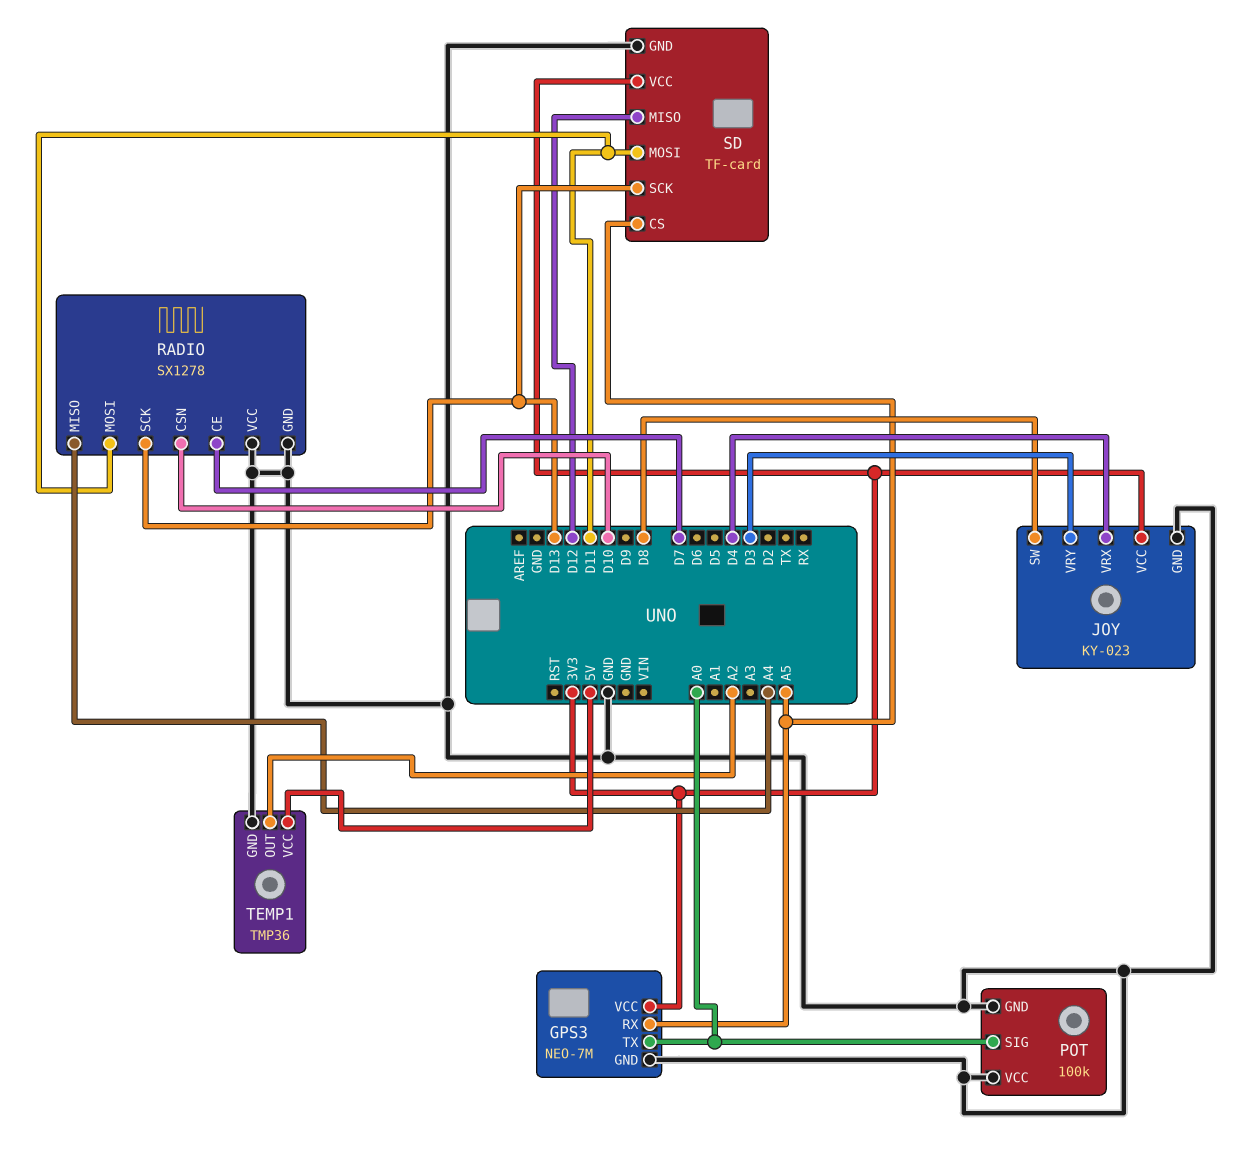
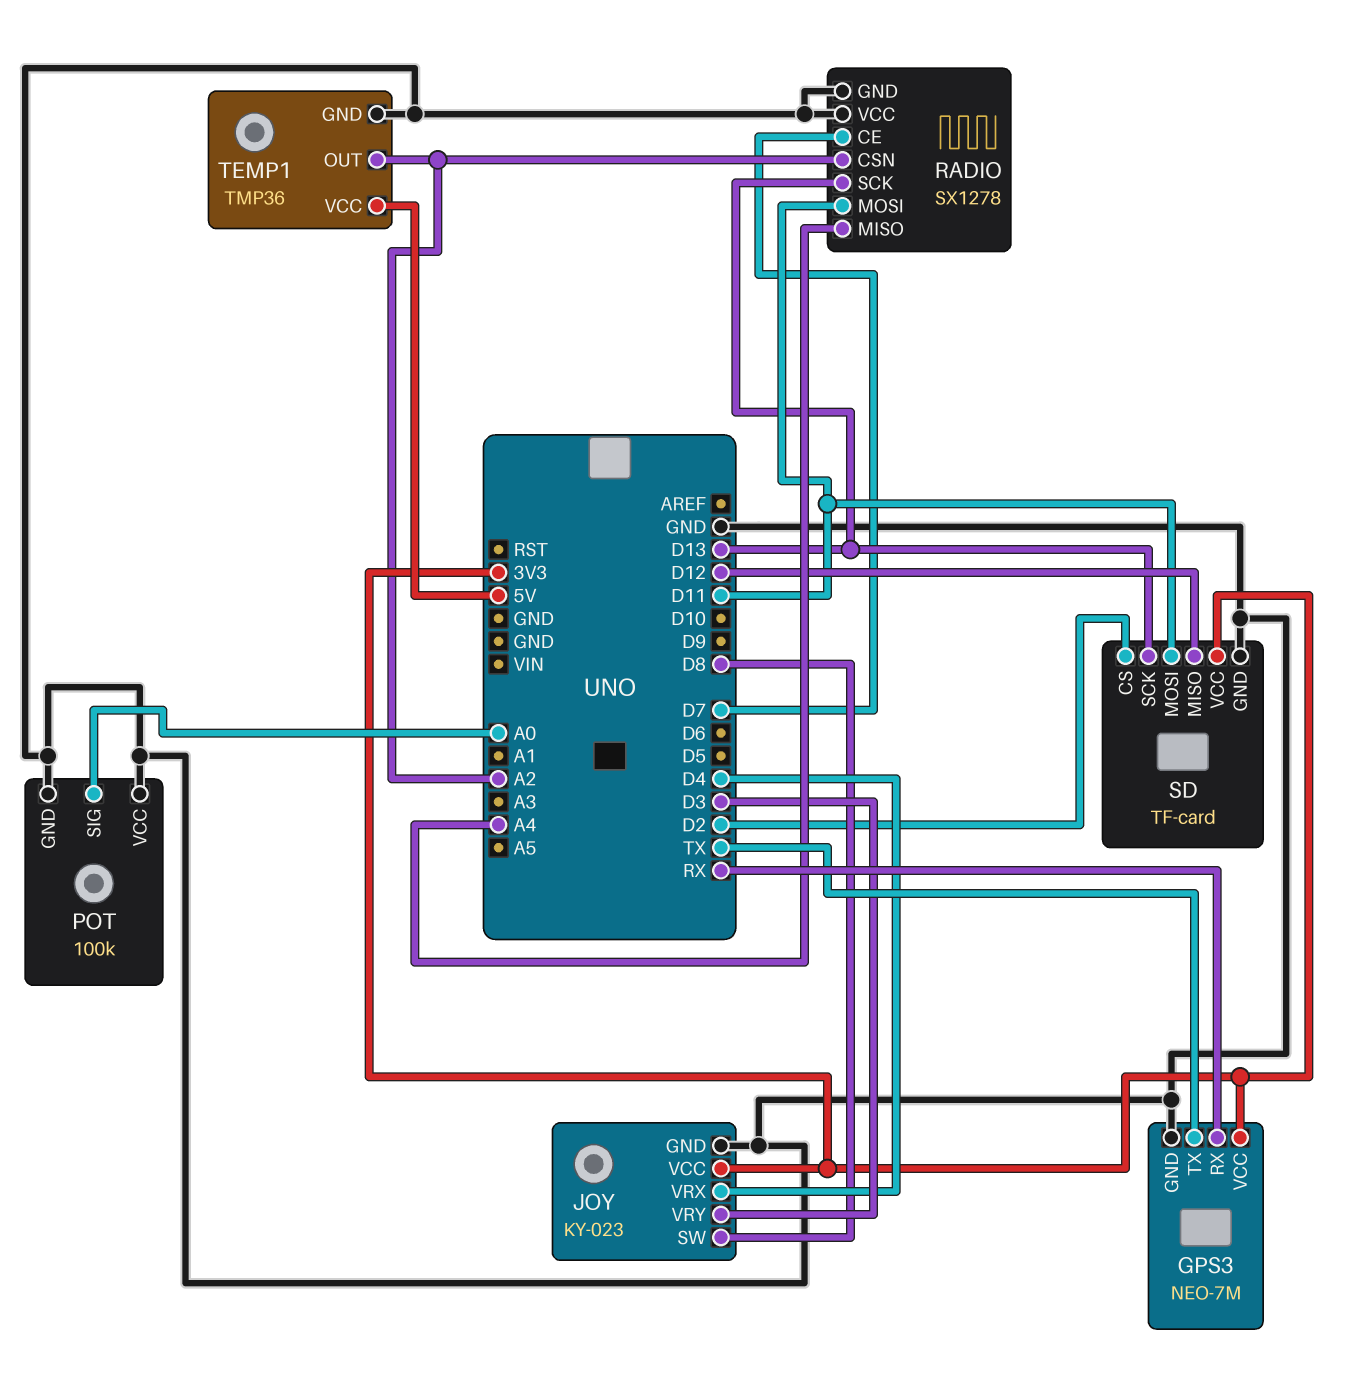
GPS3 pin RX: A5 -> RX
GPS3 pin TX: A0 -> TX
RADIO pin CSN: D10 -> A2
SD pin CS: A5 -> D2

